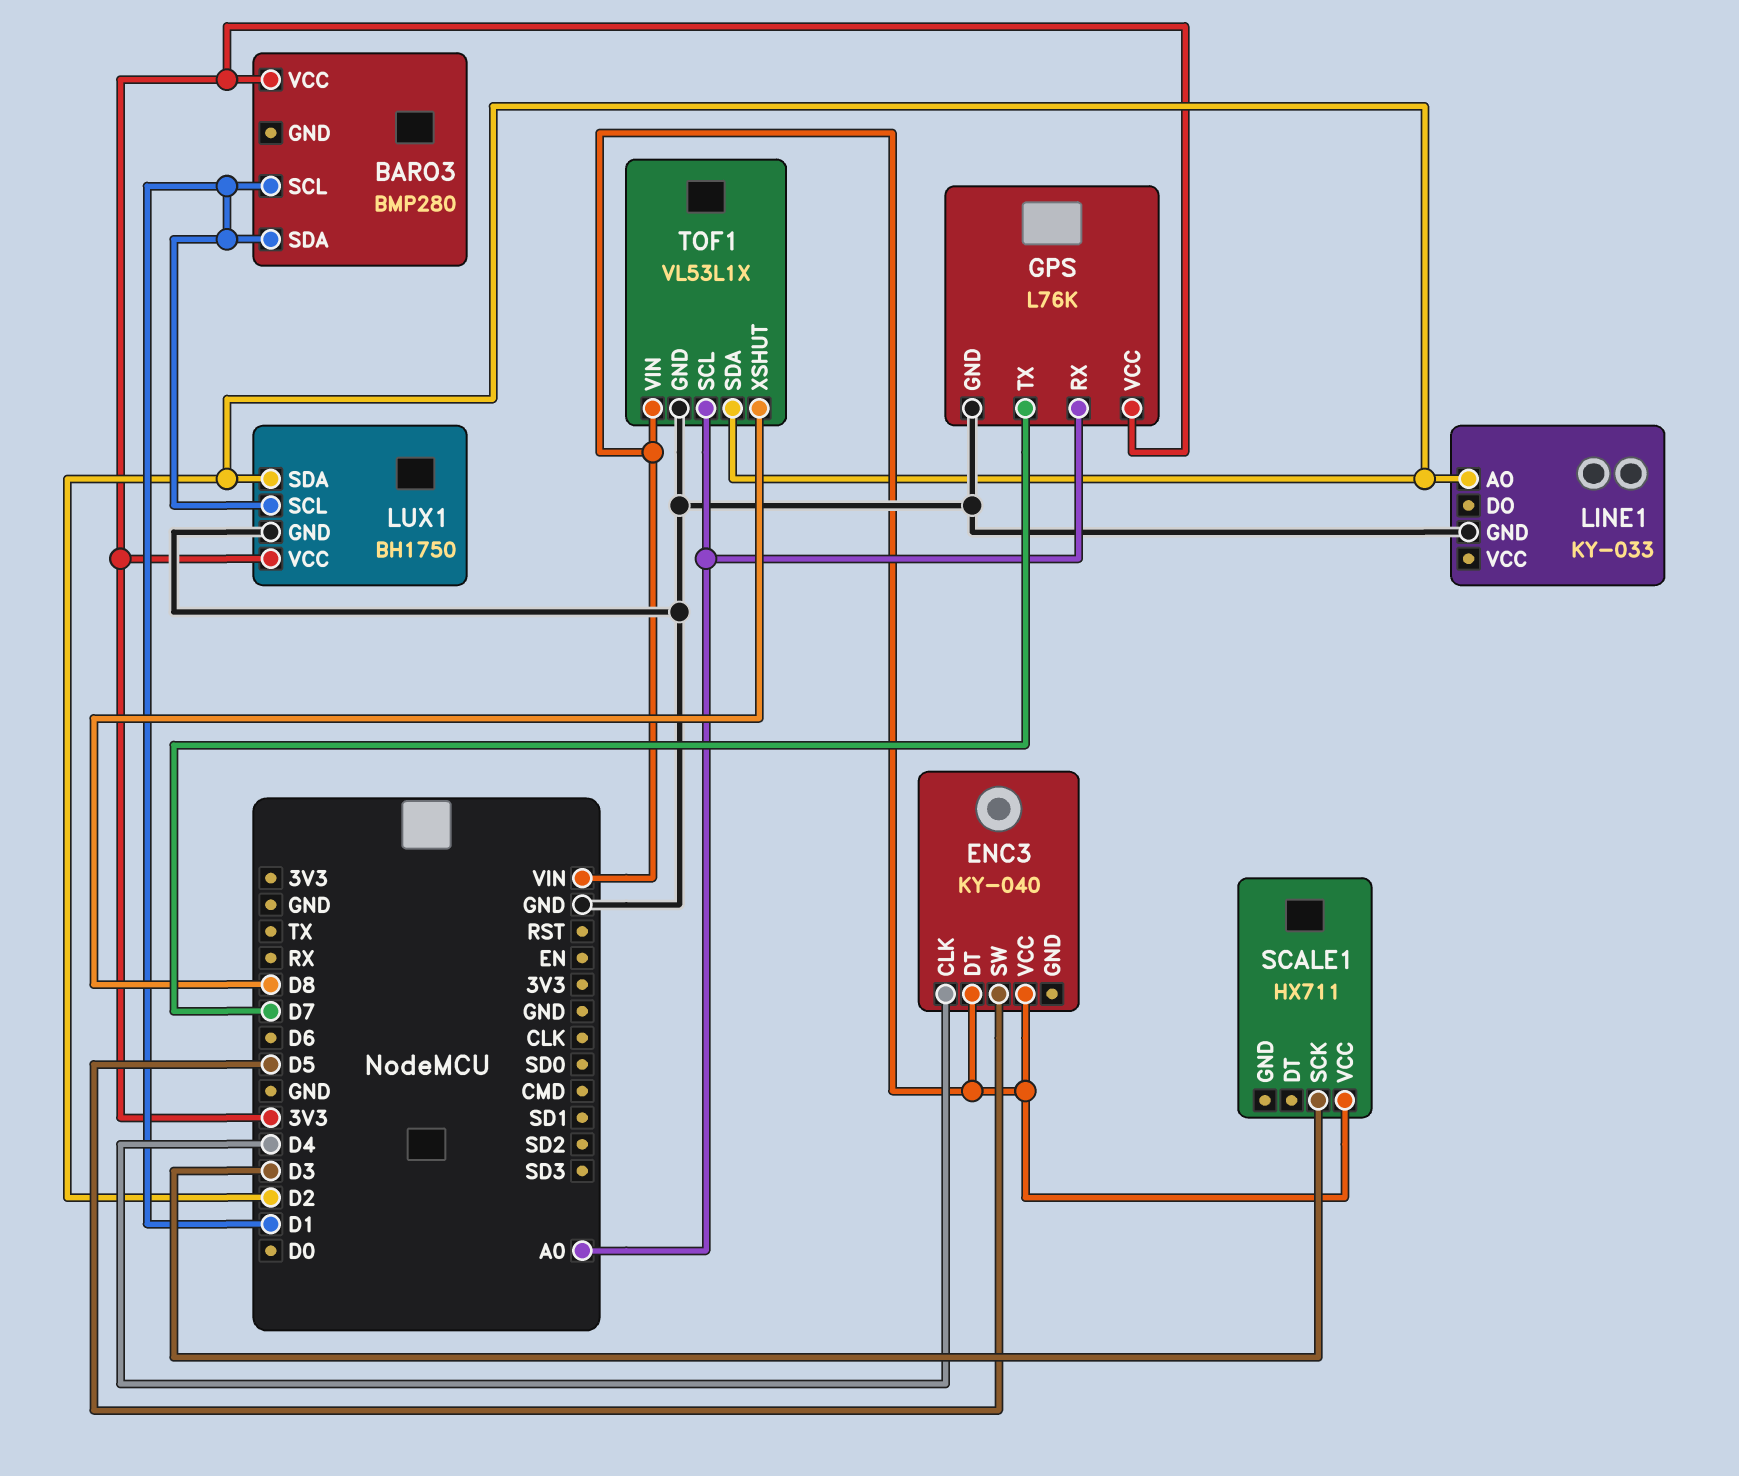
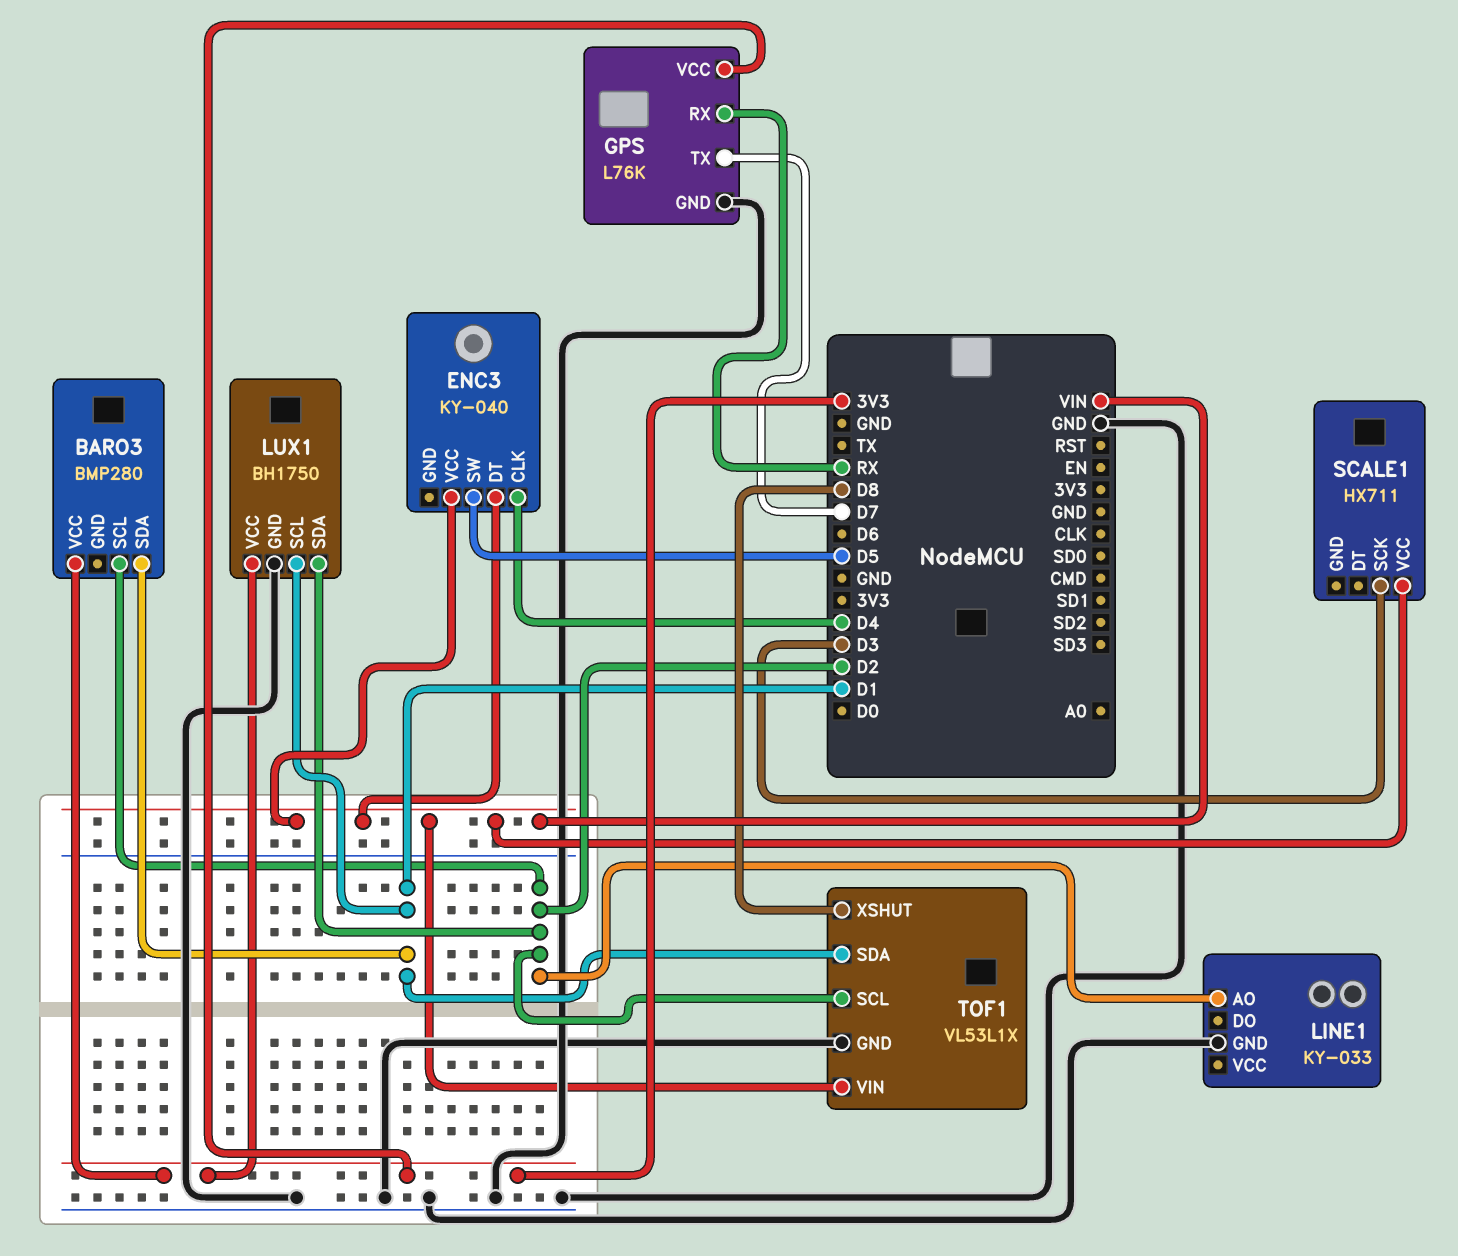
BARO3 pin SCL: D1 -> D2
GPS pin RX: A0 -> RX
TOF1 pin SCL: A0 -> D2
TOF1 pin SDA: D2 -> D1

